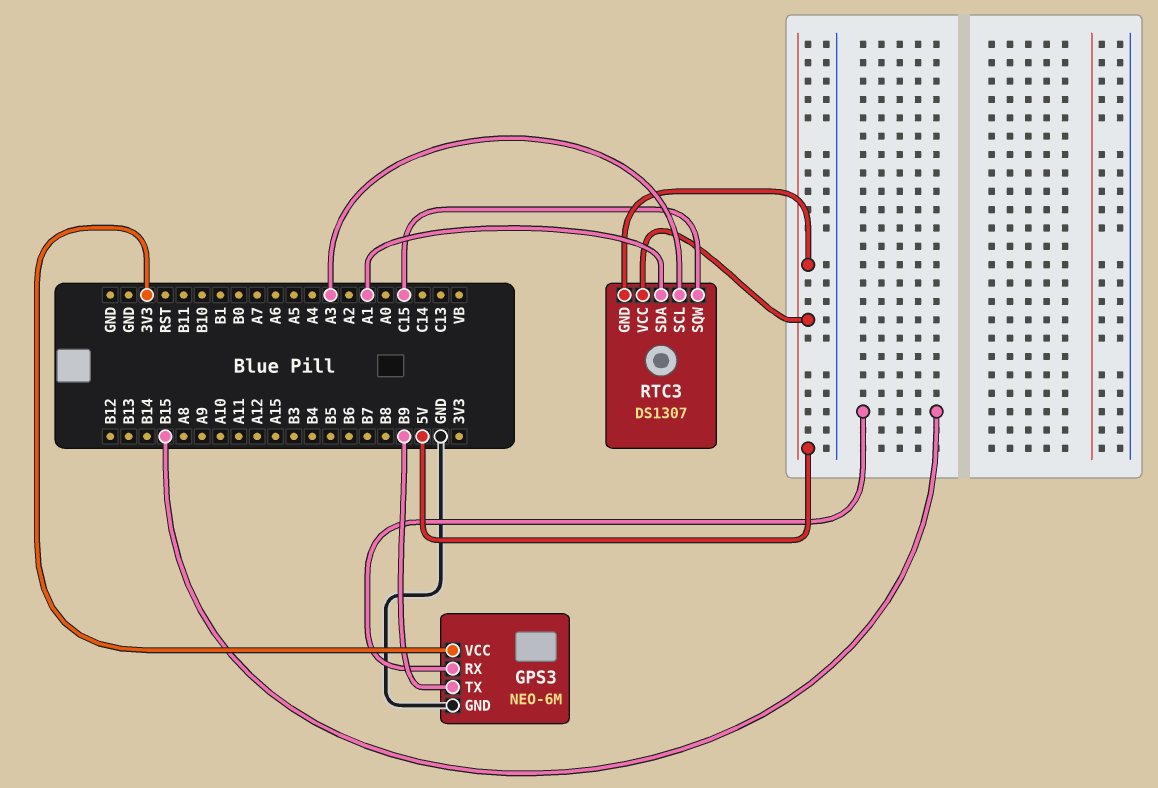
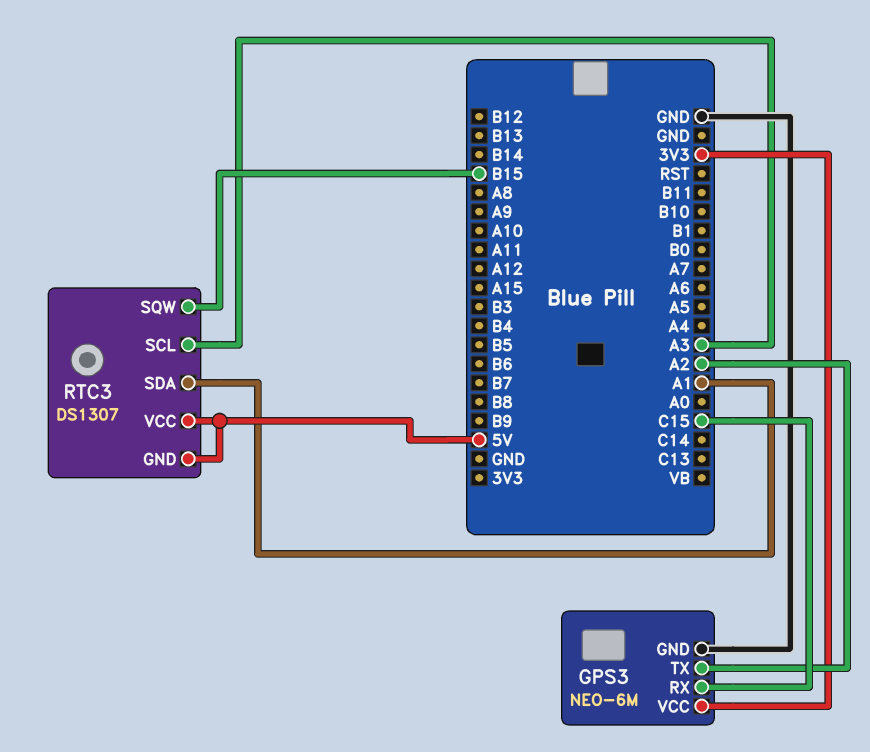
GPS3 pin RX: B15 -> C15
GPS3 pin TX: B9 -> A2
RTC3 pin SQW: C15 -> B15

